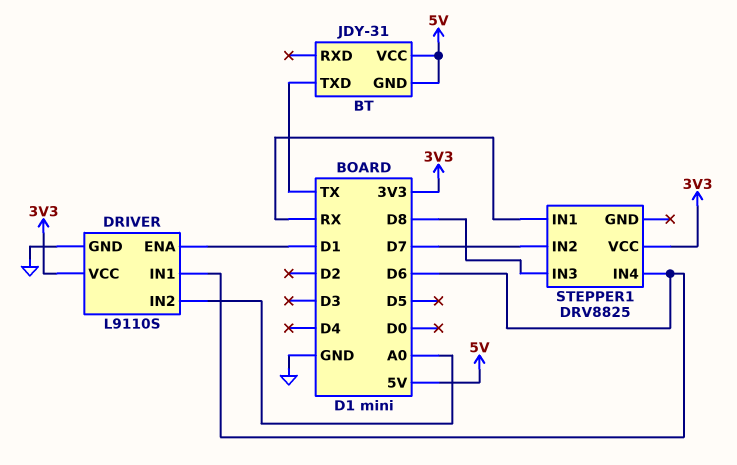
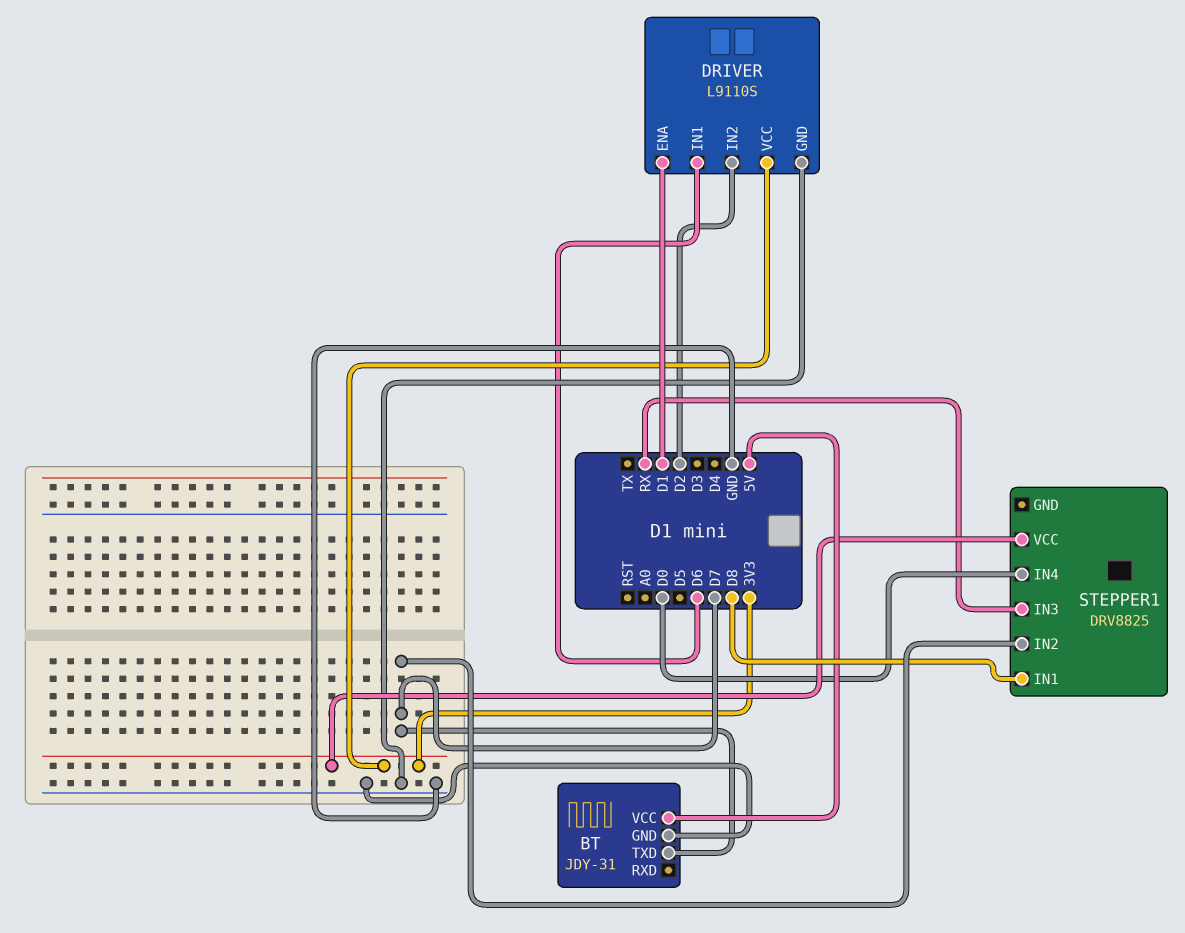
BT pin GND: 5V -> GND
BT pin TXD: TX -> D7
DRIVER pin IN2: A0 -> D2
STEPPER1 pin IN1: RX -> D8
STEPPER1 pin IN3: D8 -> RX
STEPPER1 pin IN4: D6 -> D0

